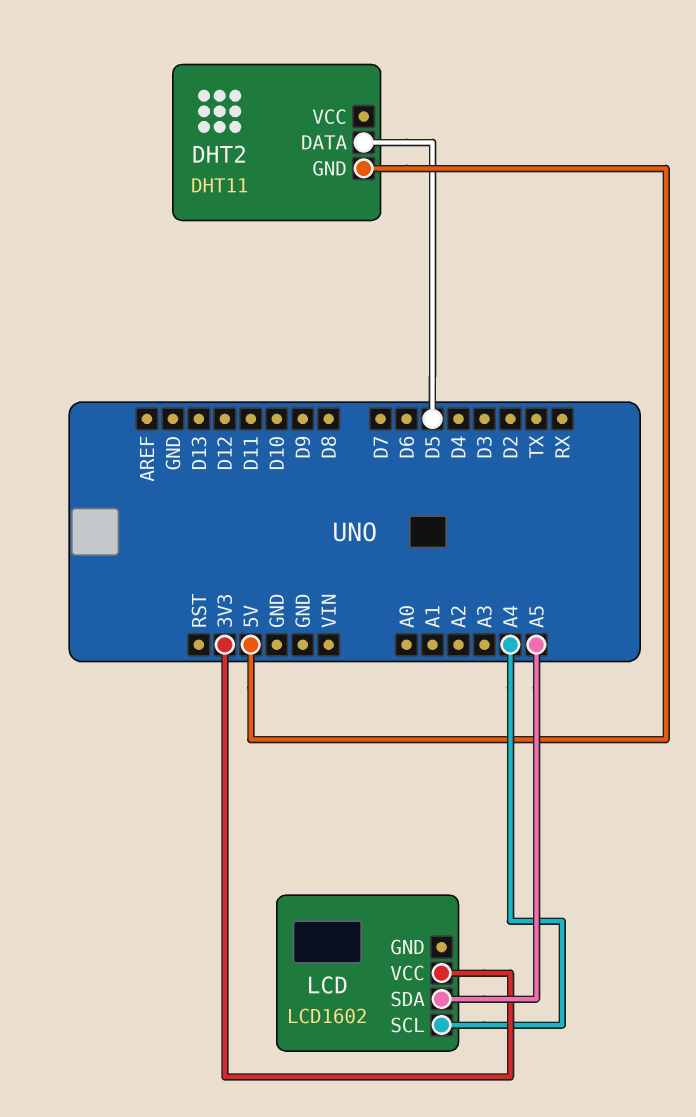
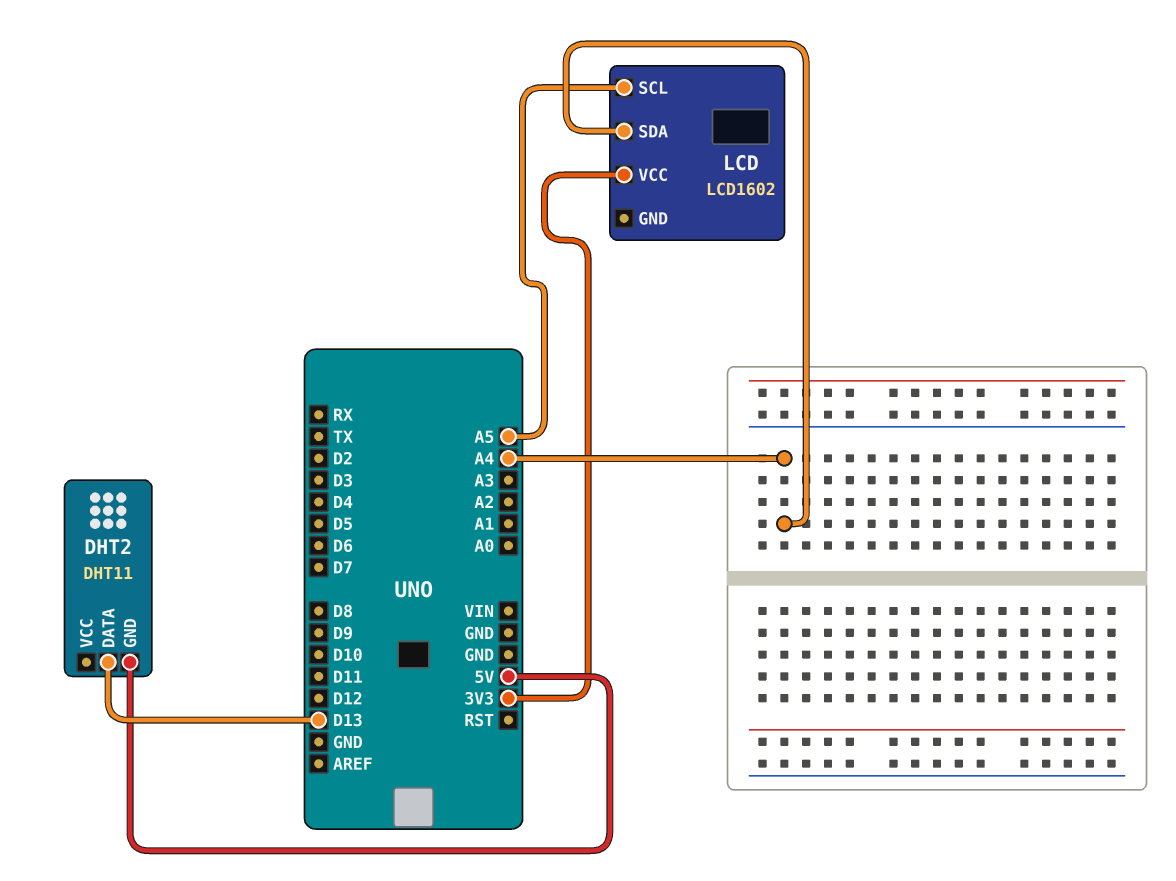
DHT2 pin DATA: D5 -> D13
LCD pin SCL: A4 -> A5
LCD pin SDA: A5 -> A4

